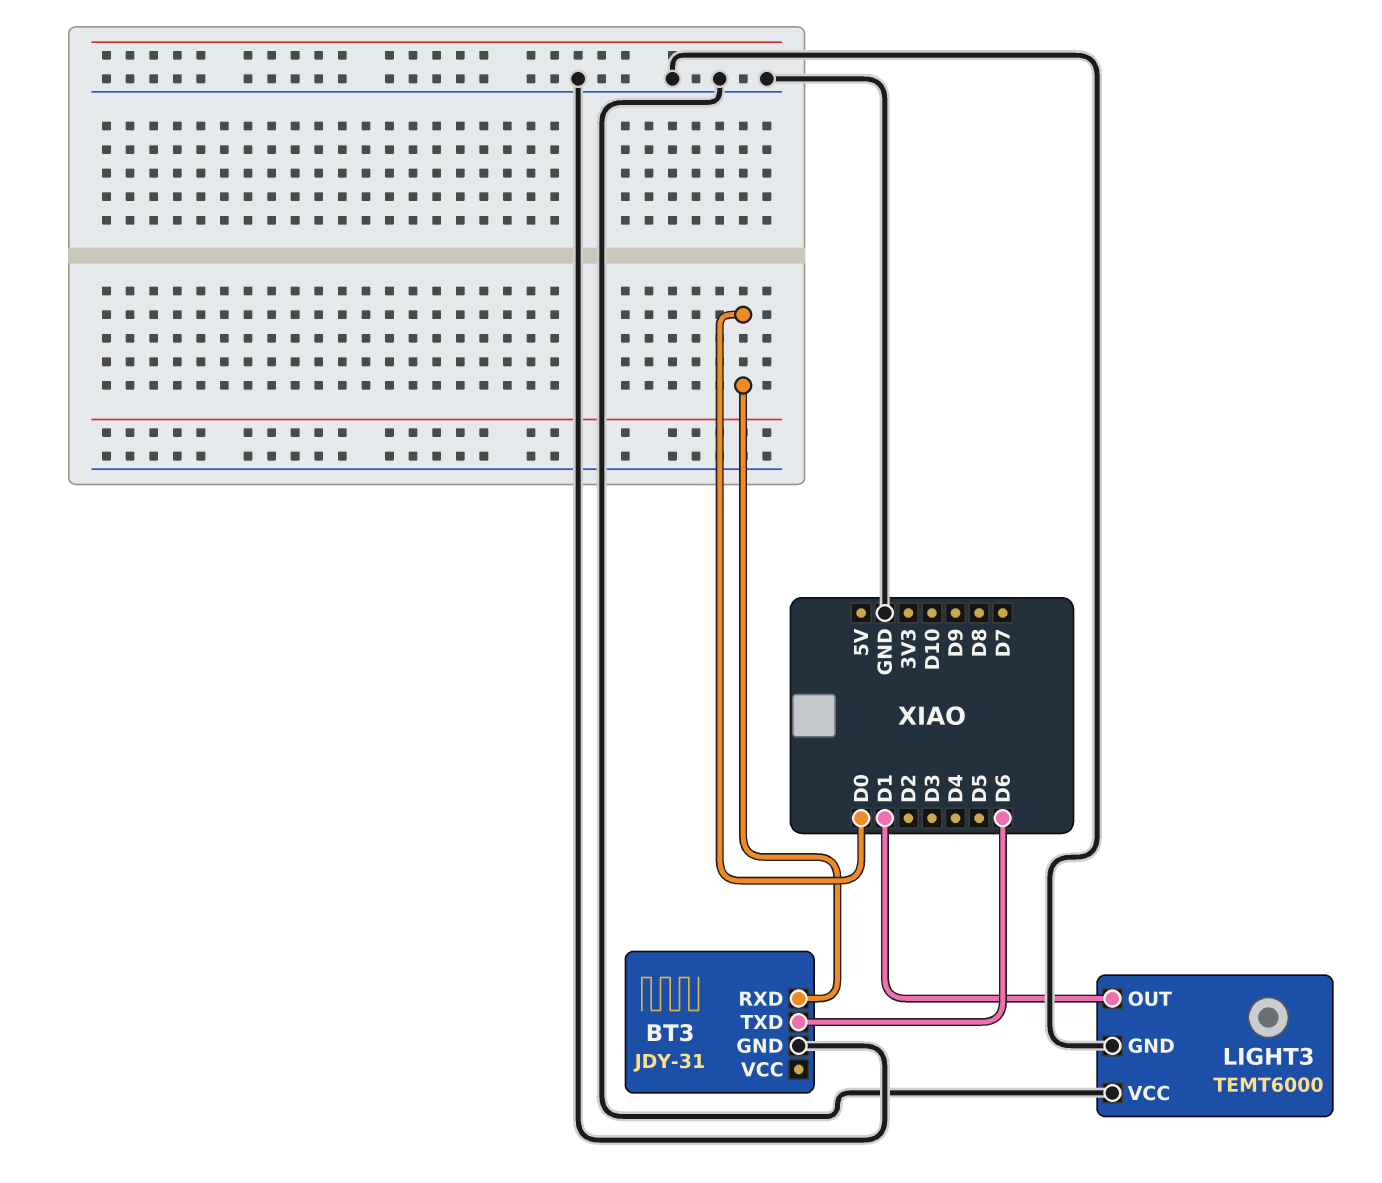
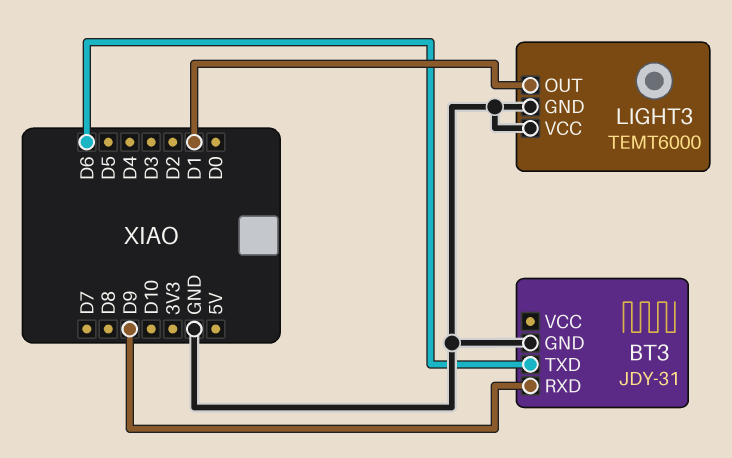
BT3 pin RXD: D0 -> D9

